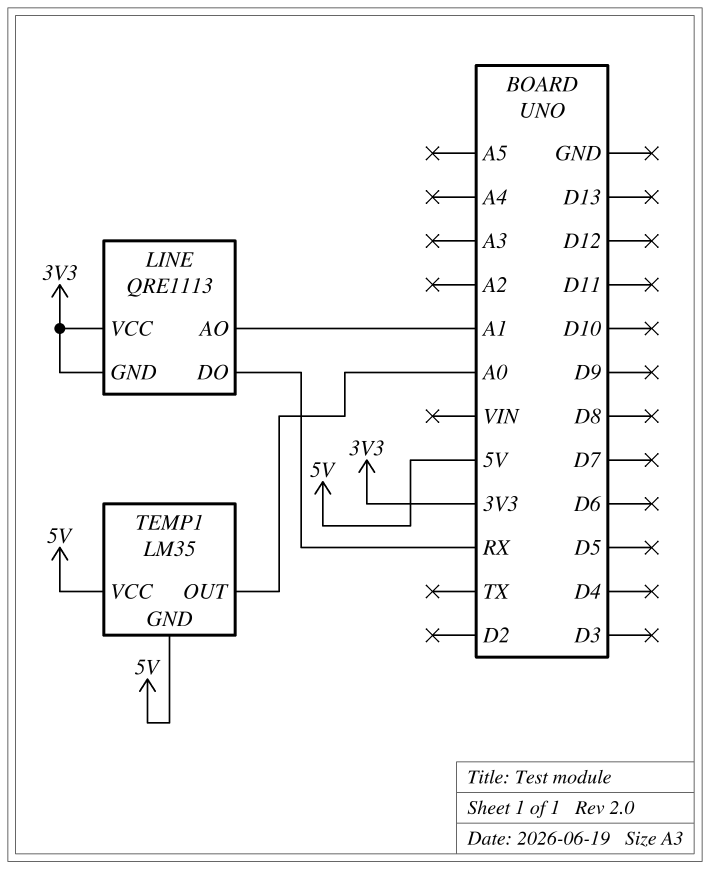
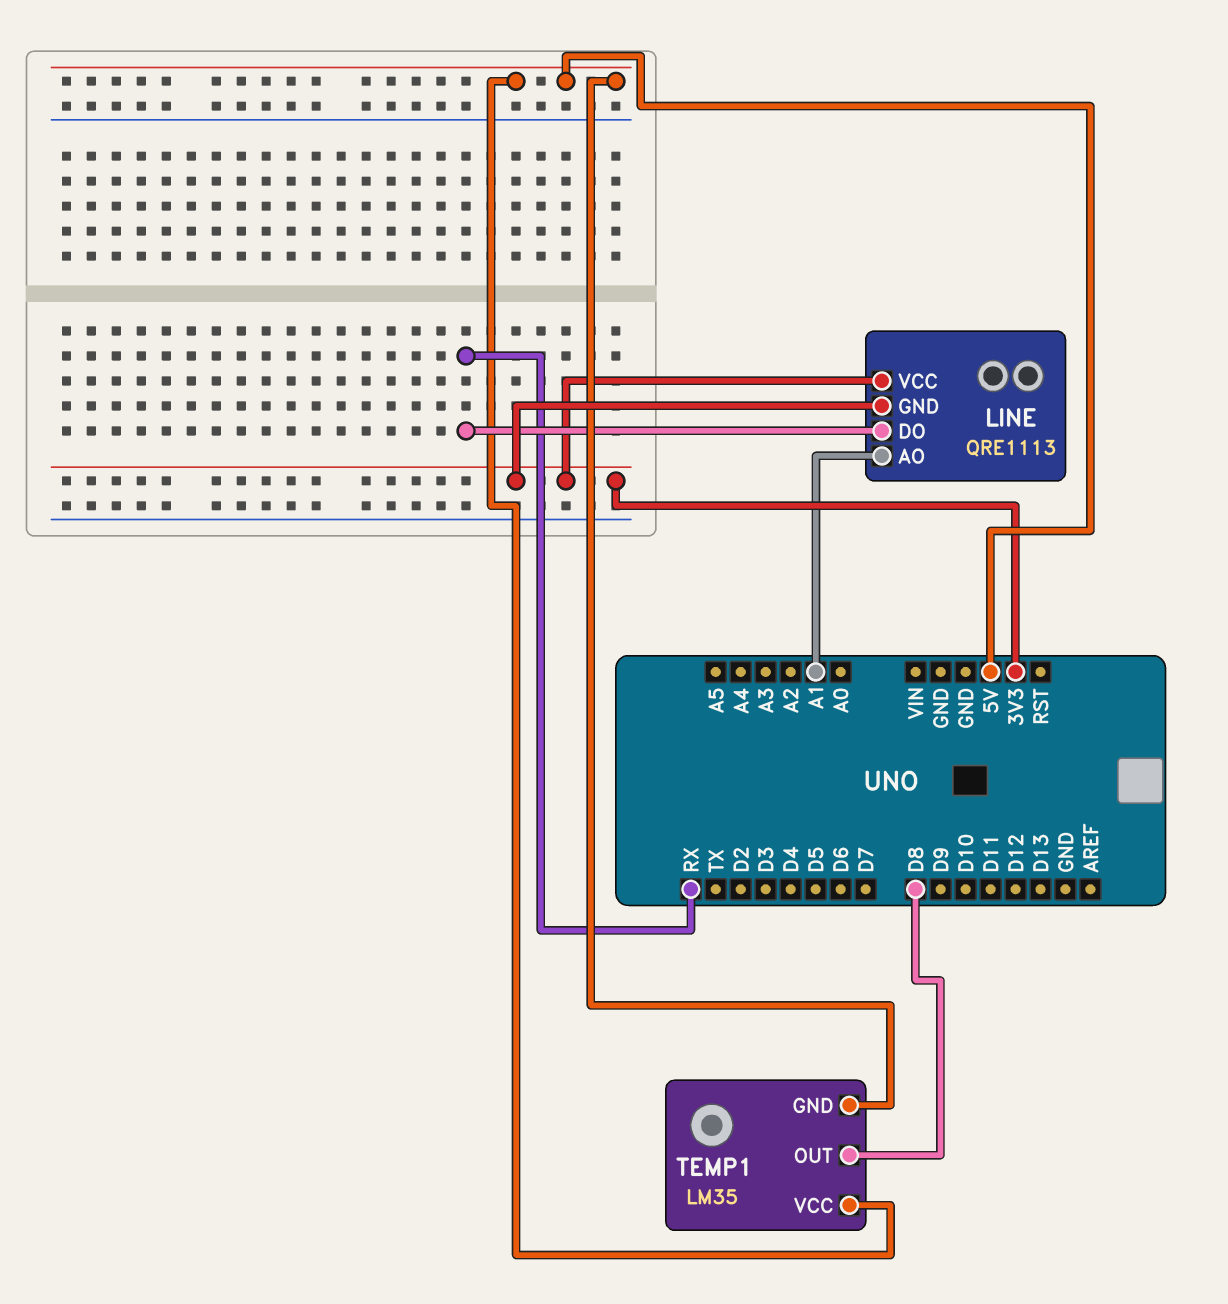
TEMP1 pin OUT: A0 -> D8

